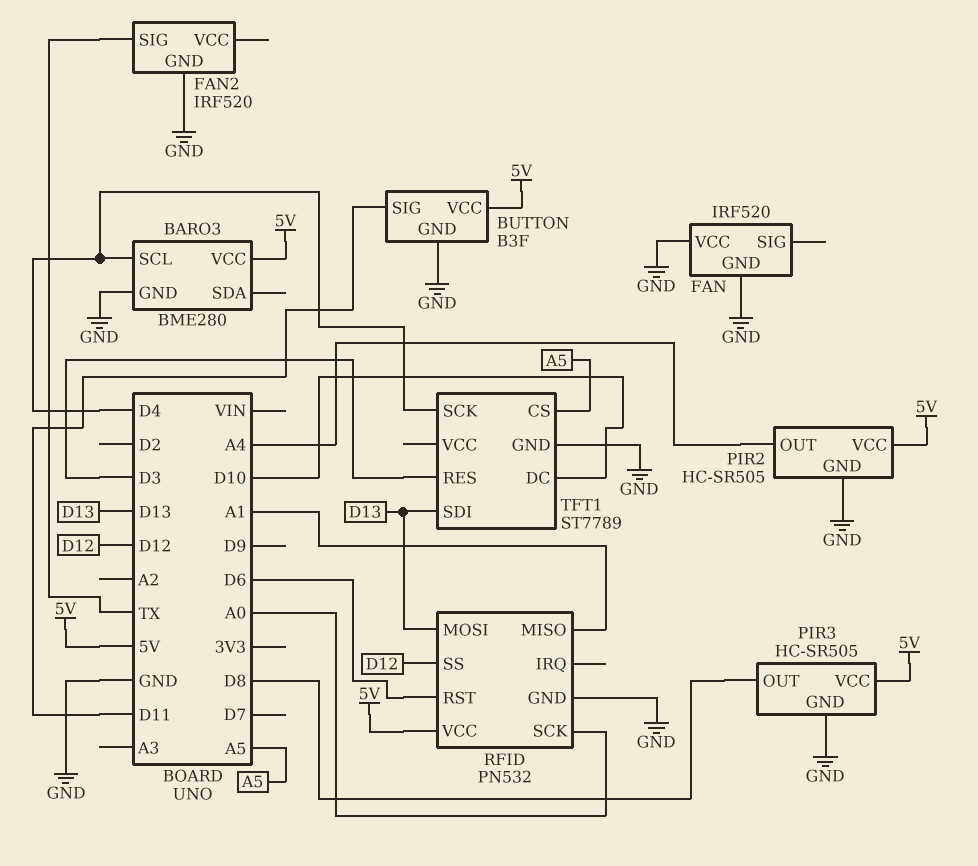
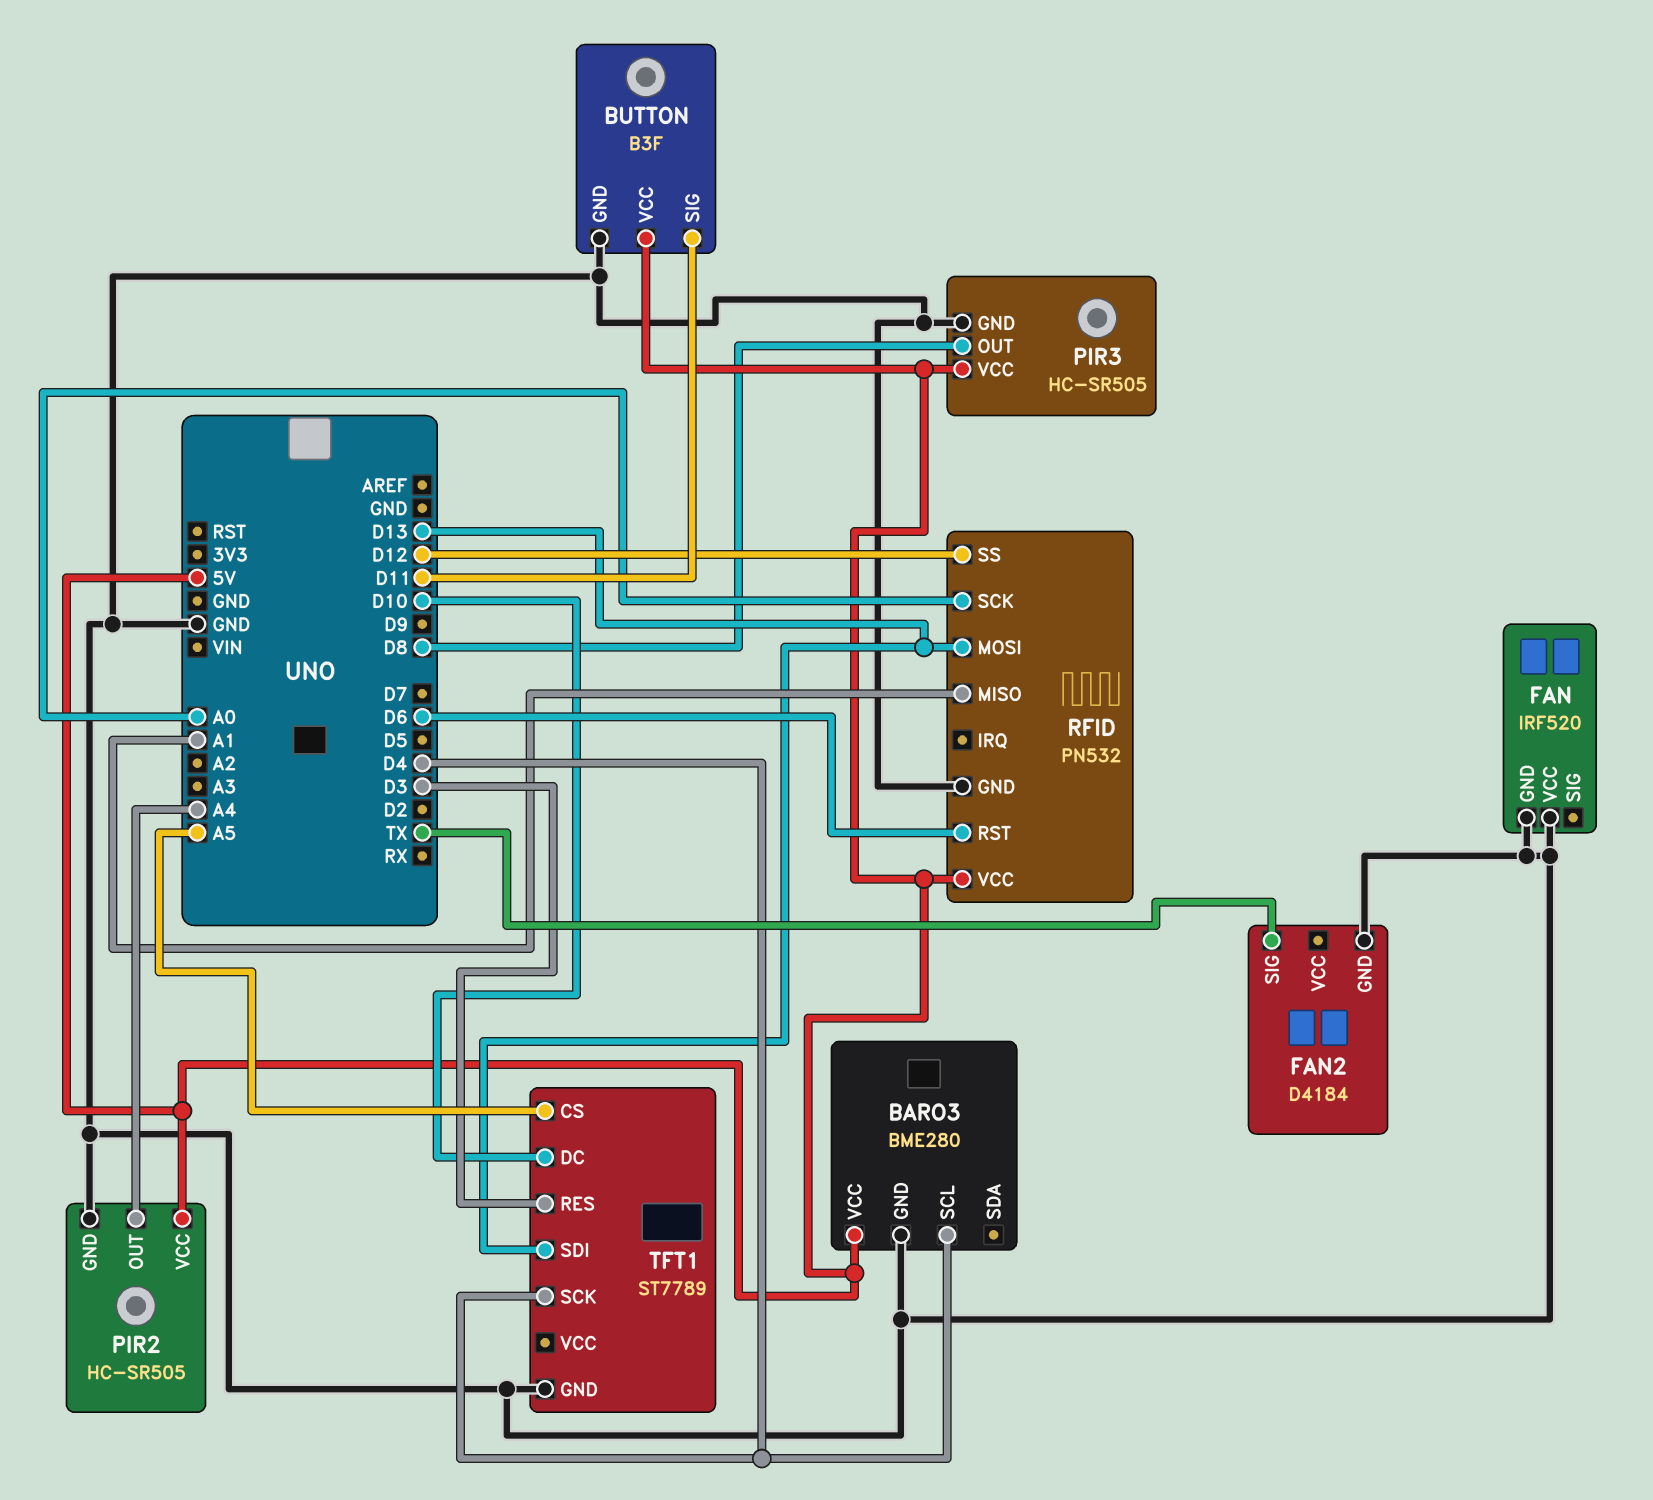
FAN2: IRF520 -> D4184

